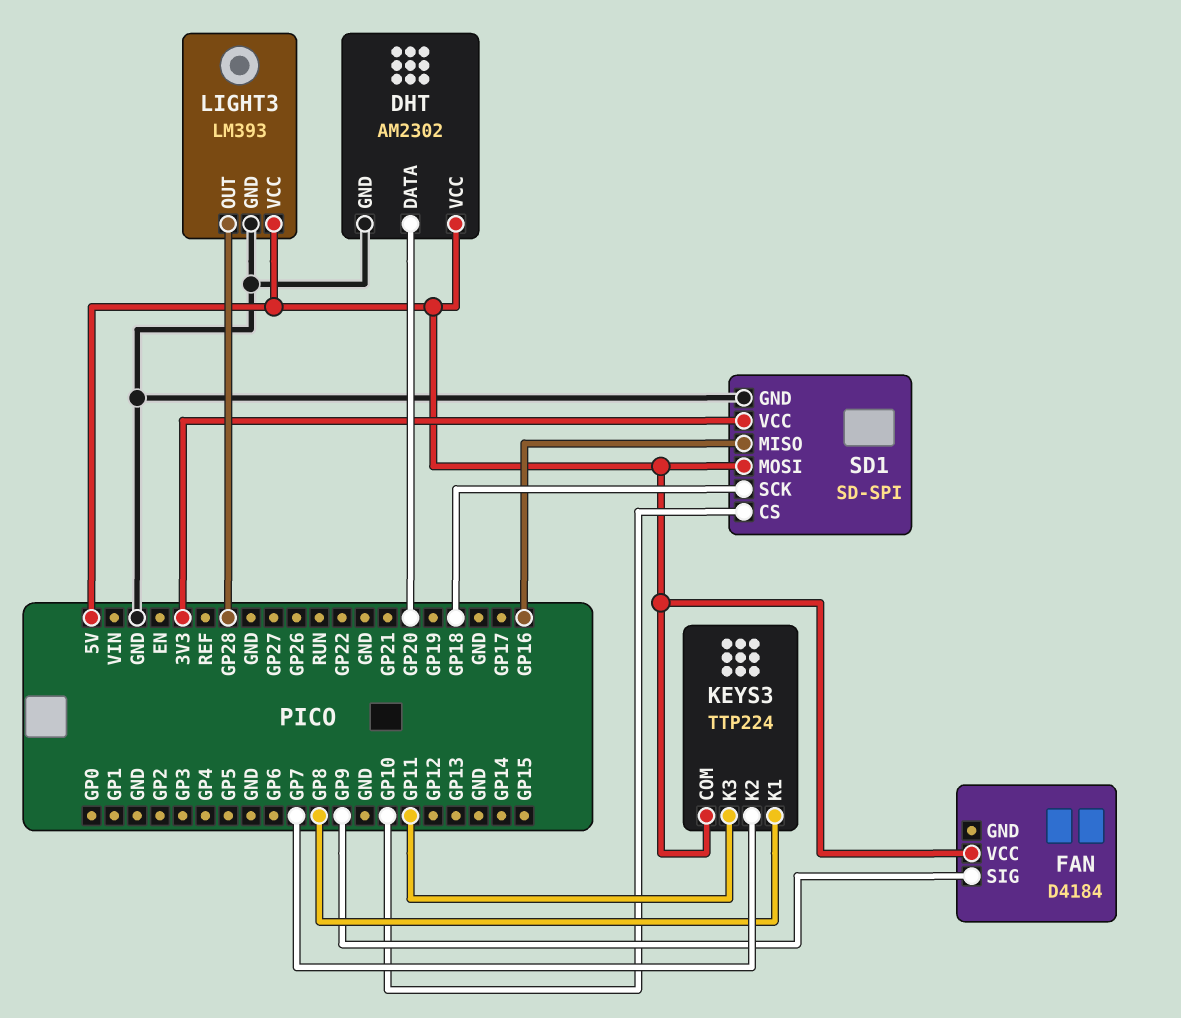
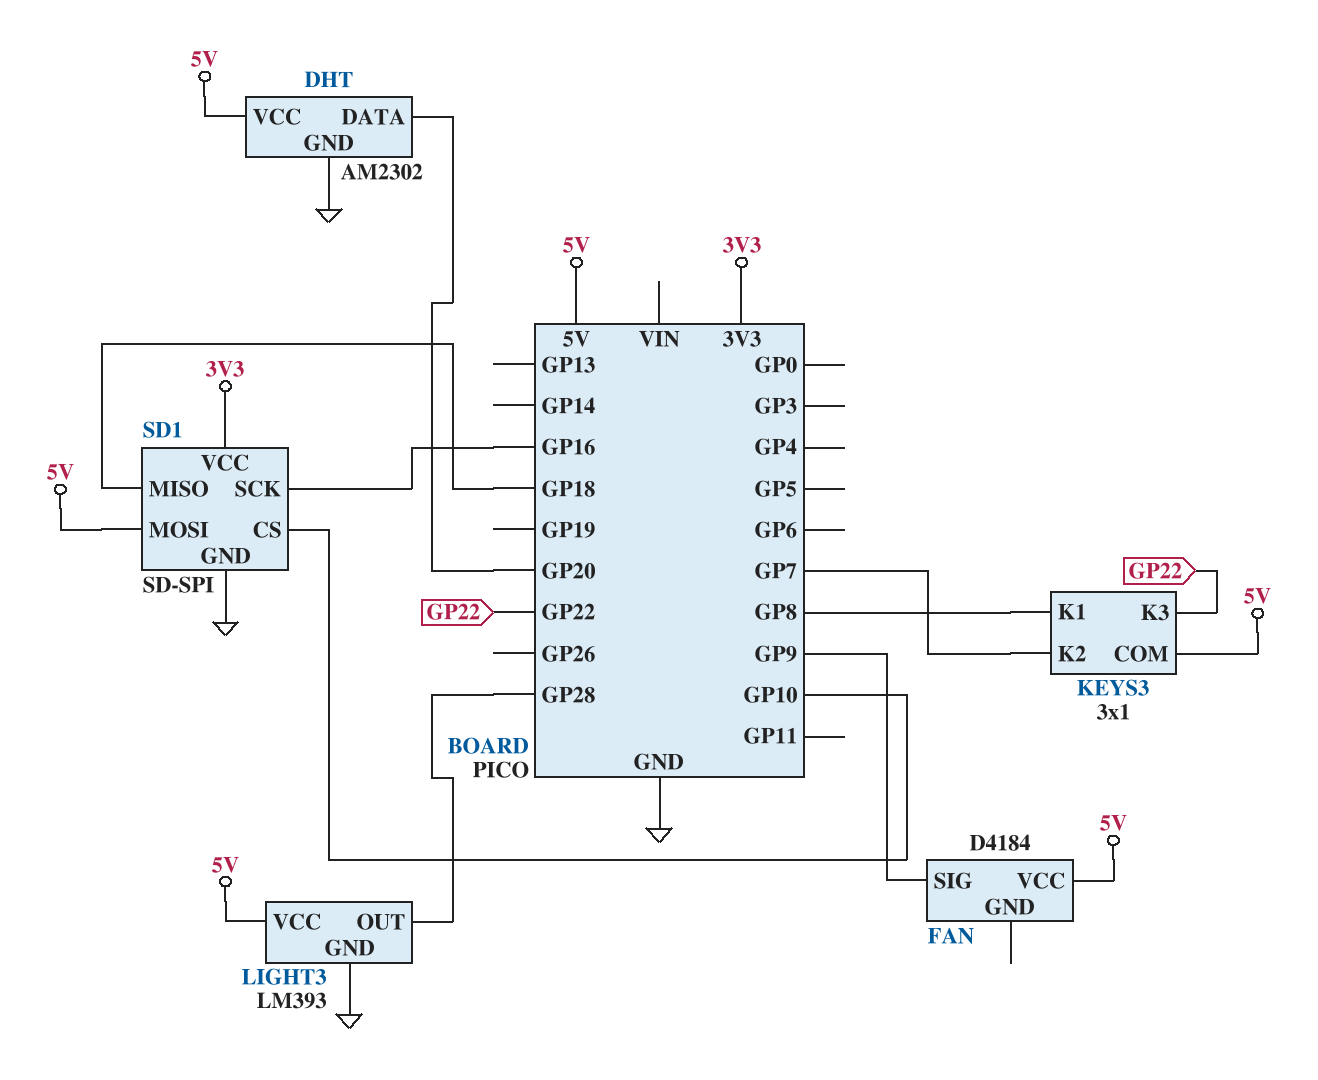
KEYS3: TTP224 -> 3x1
KEYS3 pin K3: GP11 -> GP22
SD1 pin MISO: GP16 -> GP18
SD1 pin SCK: GP18 -> GP16

